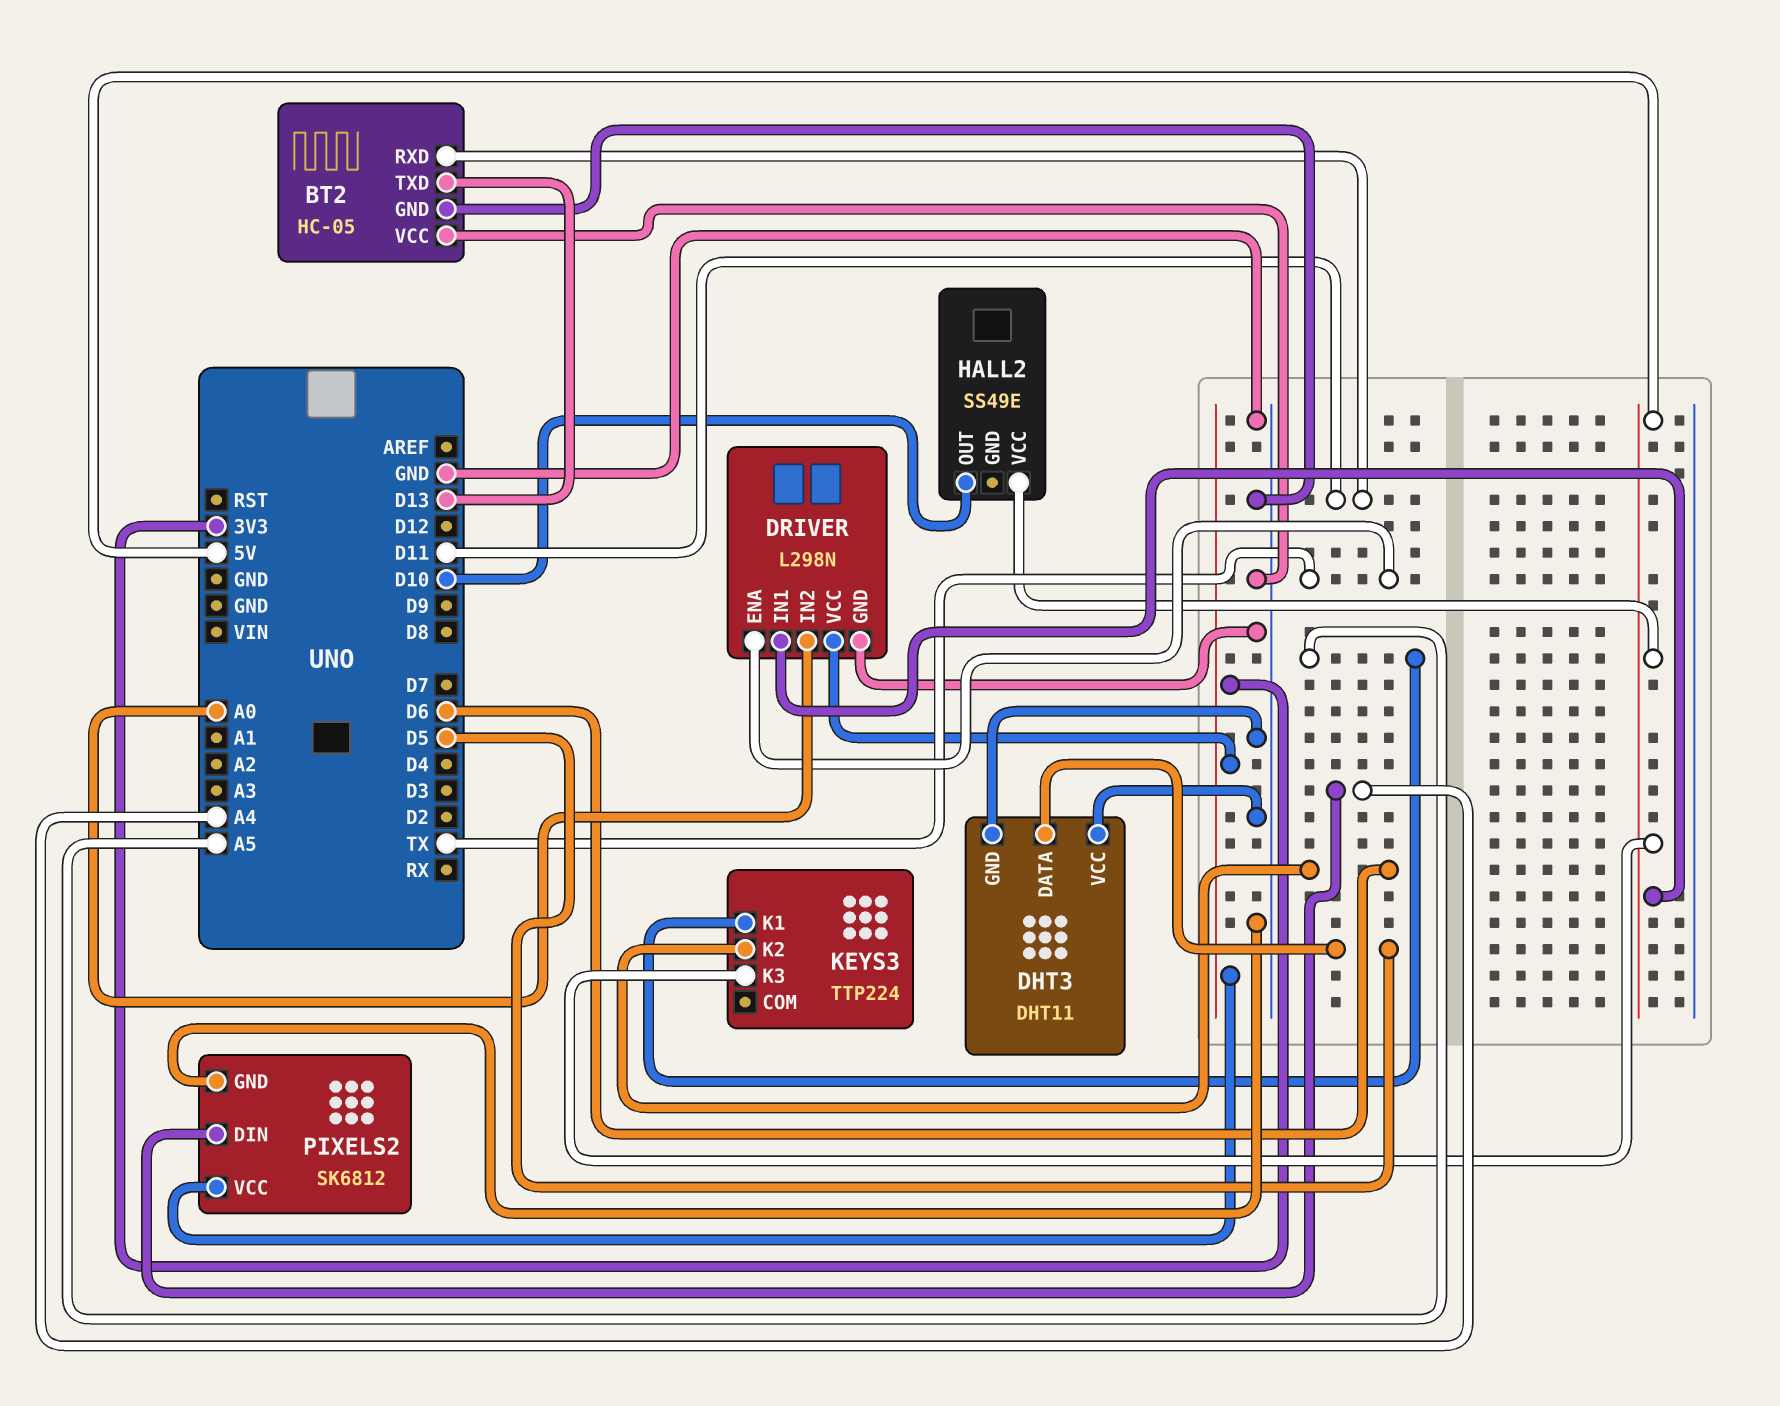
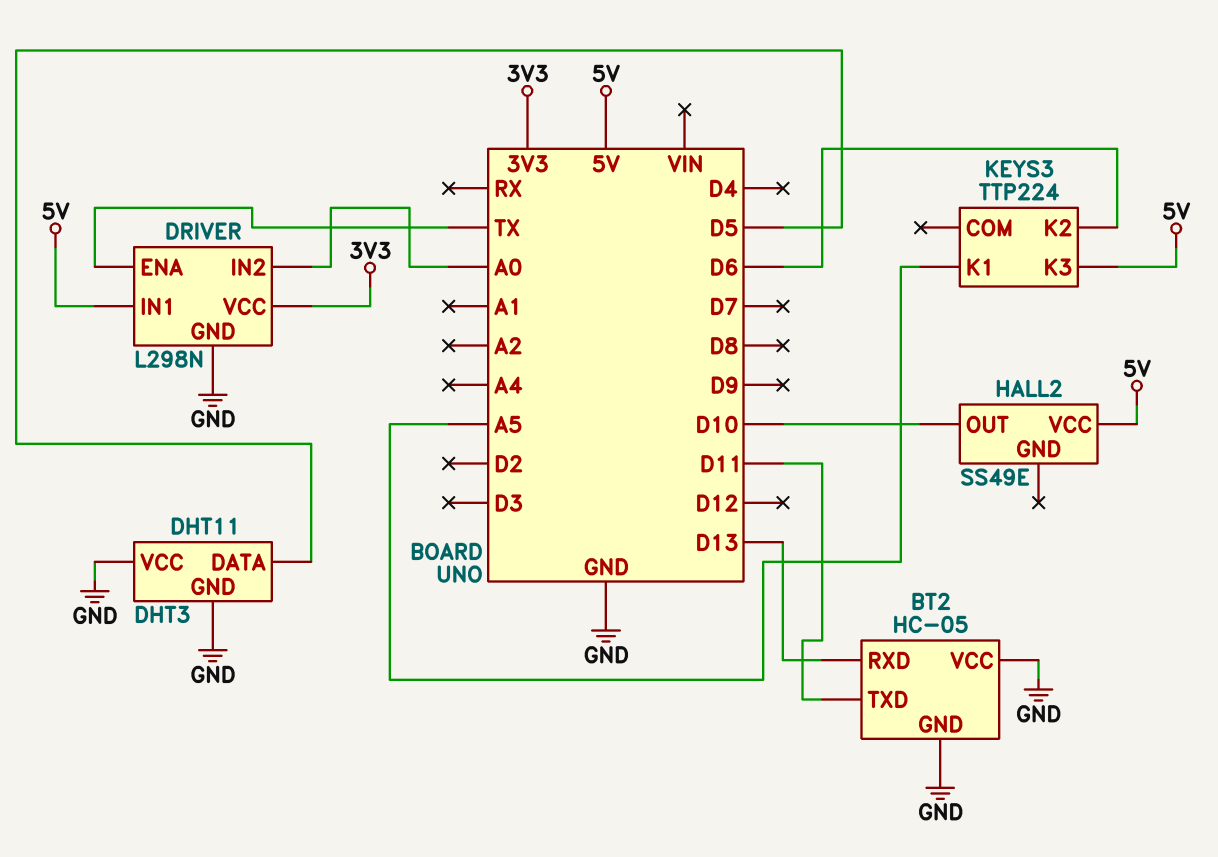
BT2 pin RXD: D11 -> D13
BT2 pin TXD: D13 -> D11
PIXELS2: SK6812 -> none
PIXELS2 pin DIN: A4 -> none
PIXELS2 pin GND: GND -> none
PIXELS2 pin VCC: 3V3 -> none

